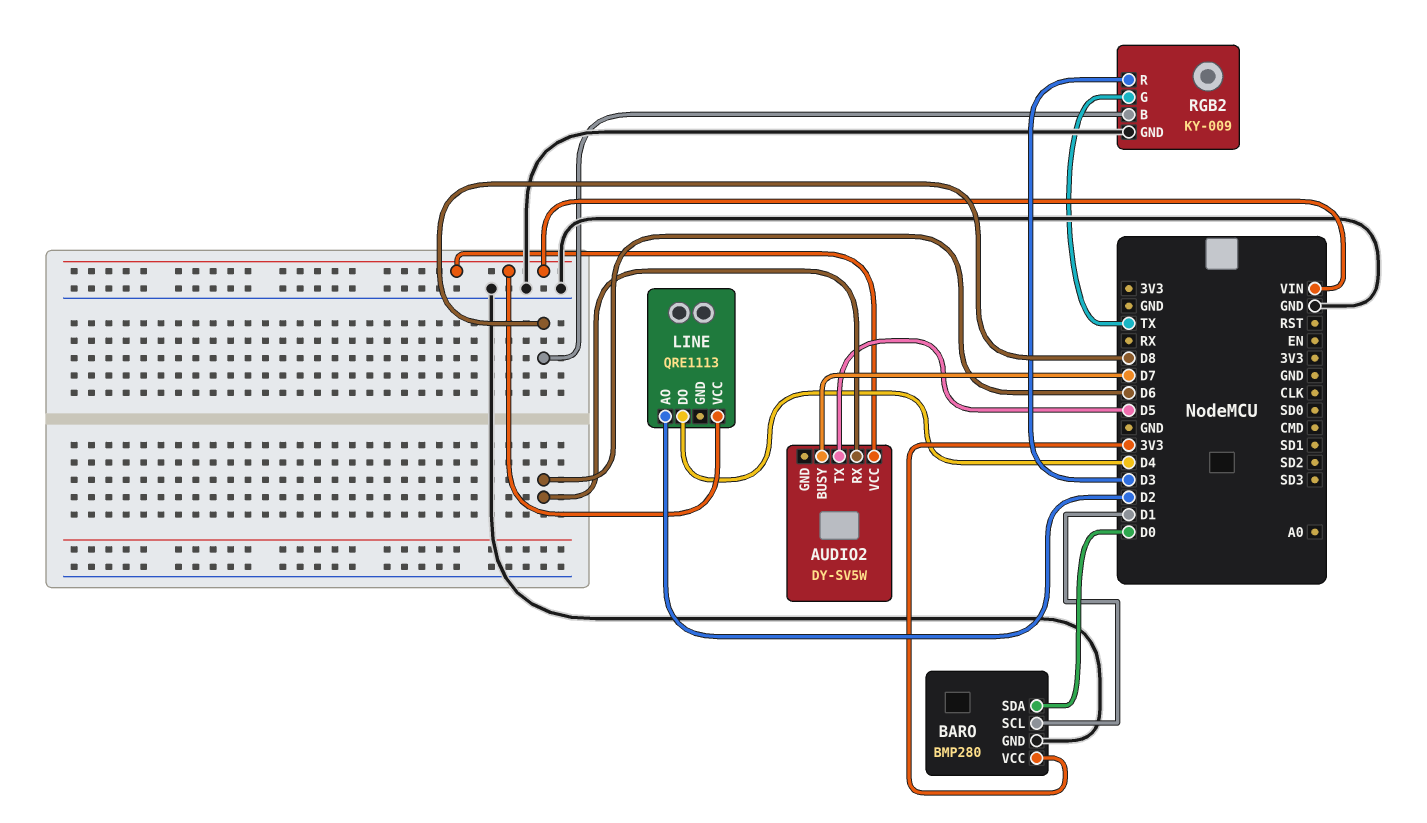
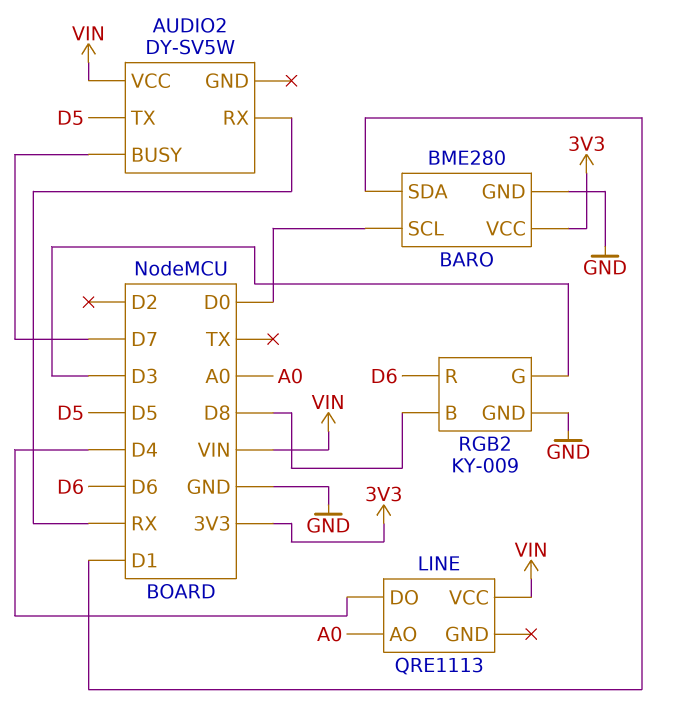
AUDIO2 pin RX: D6 -> RX
BARO: BMP280 -> BME280
BARO pin SCL: D1 -> D0
BARO pin SDA: D0 -> D1
LINE pin AO: D2 -> A0
RGB2 pin G: TX -> D3
RGB2 pin R: D3 -> D6

